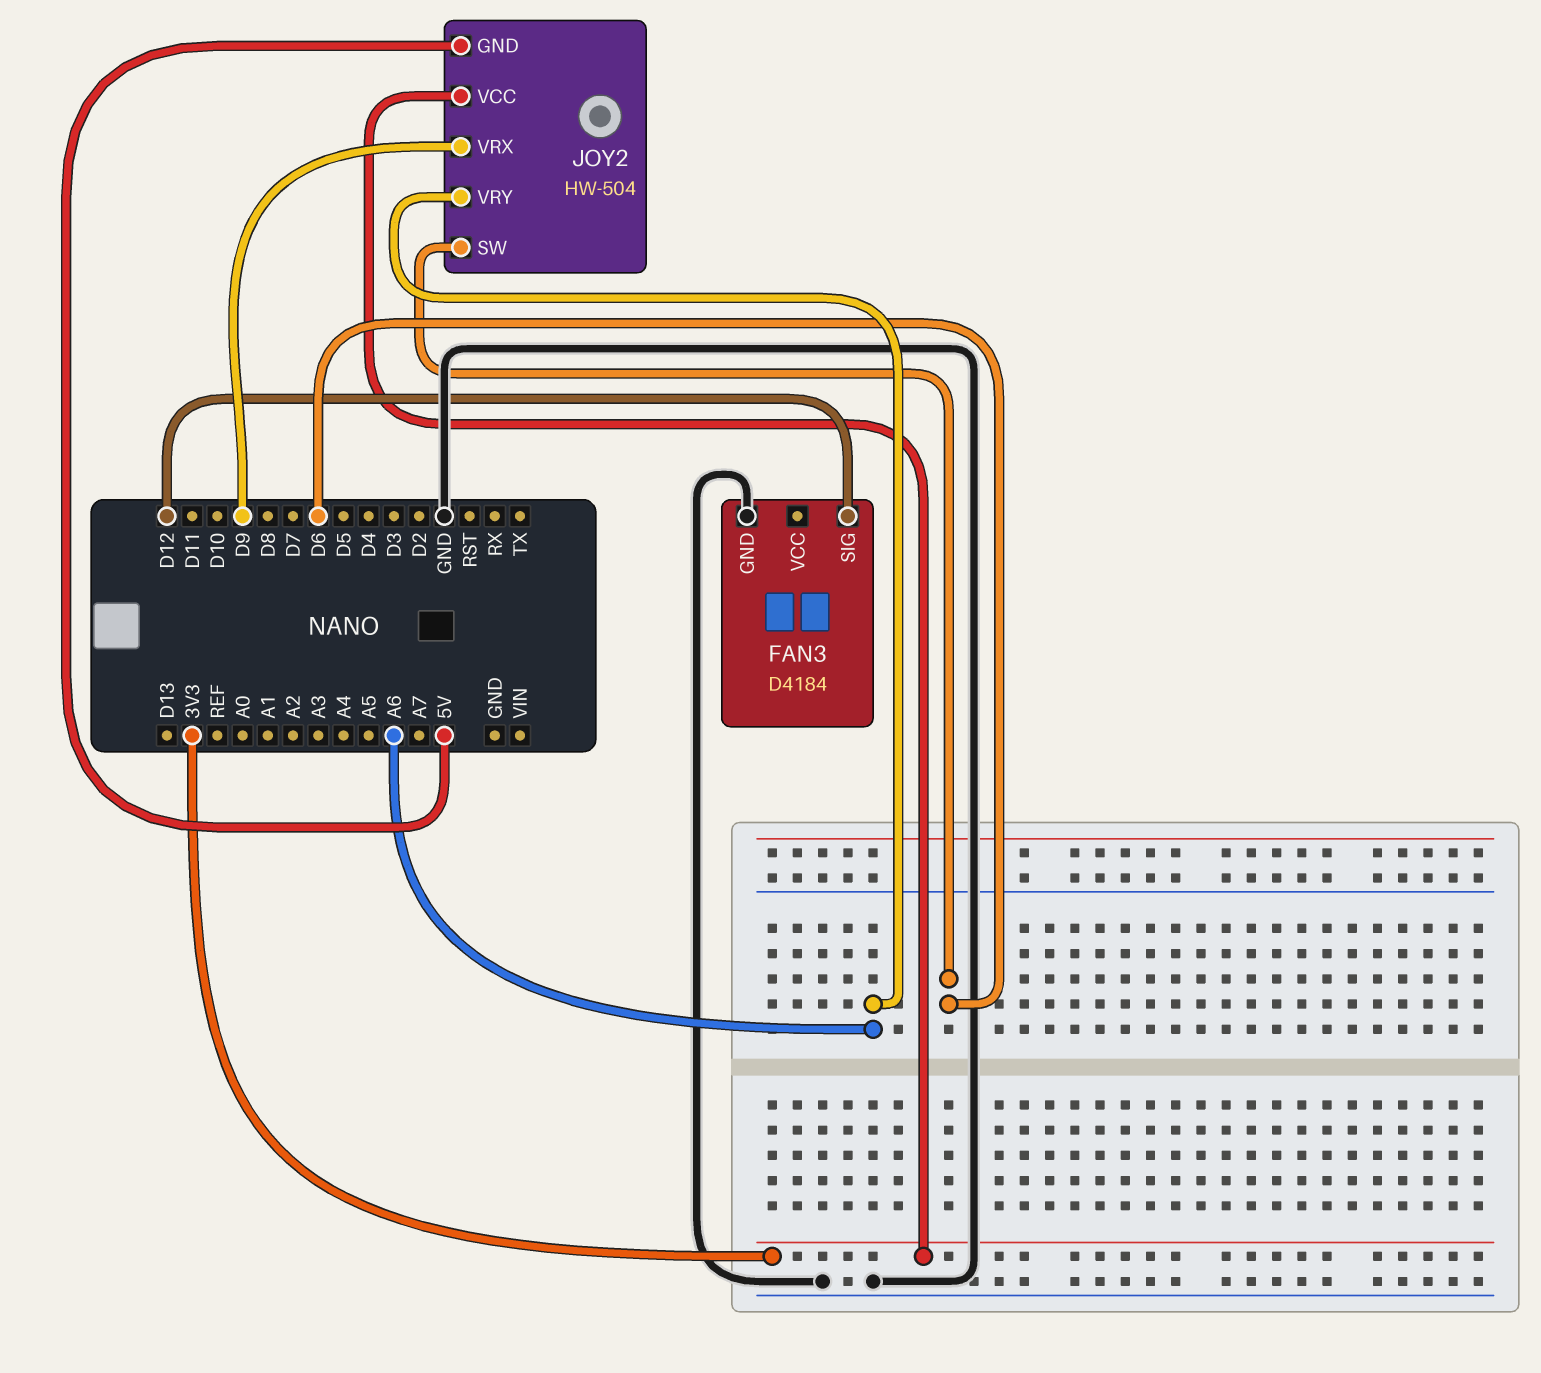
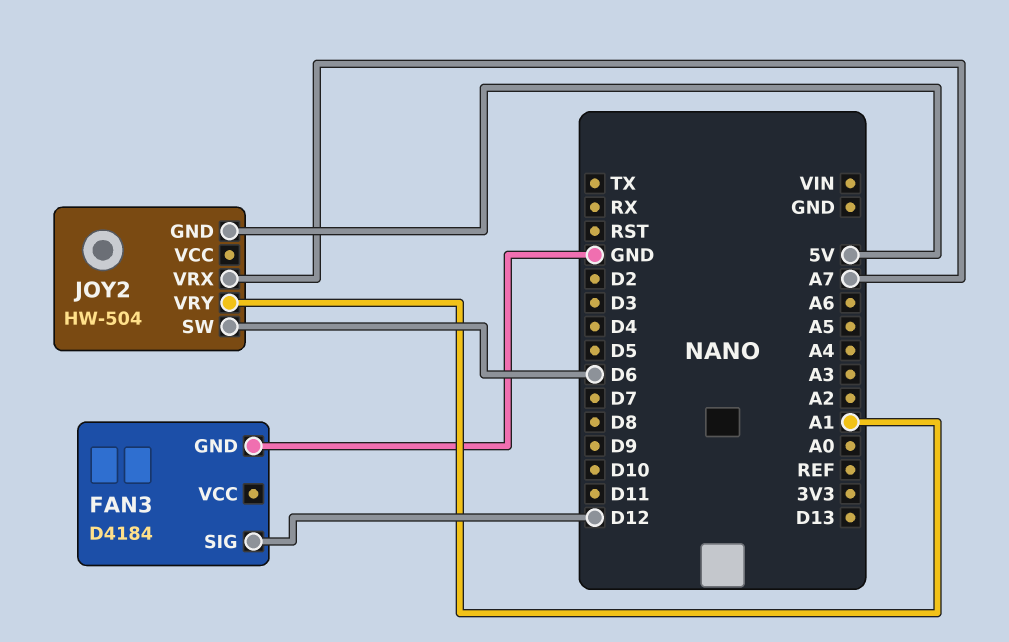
JOY2 pin VCC: 3V3 -> none
JOY2 pin VRX: D9 -> A7
JOY2 pin VRY: A6 -> A1

